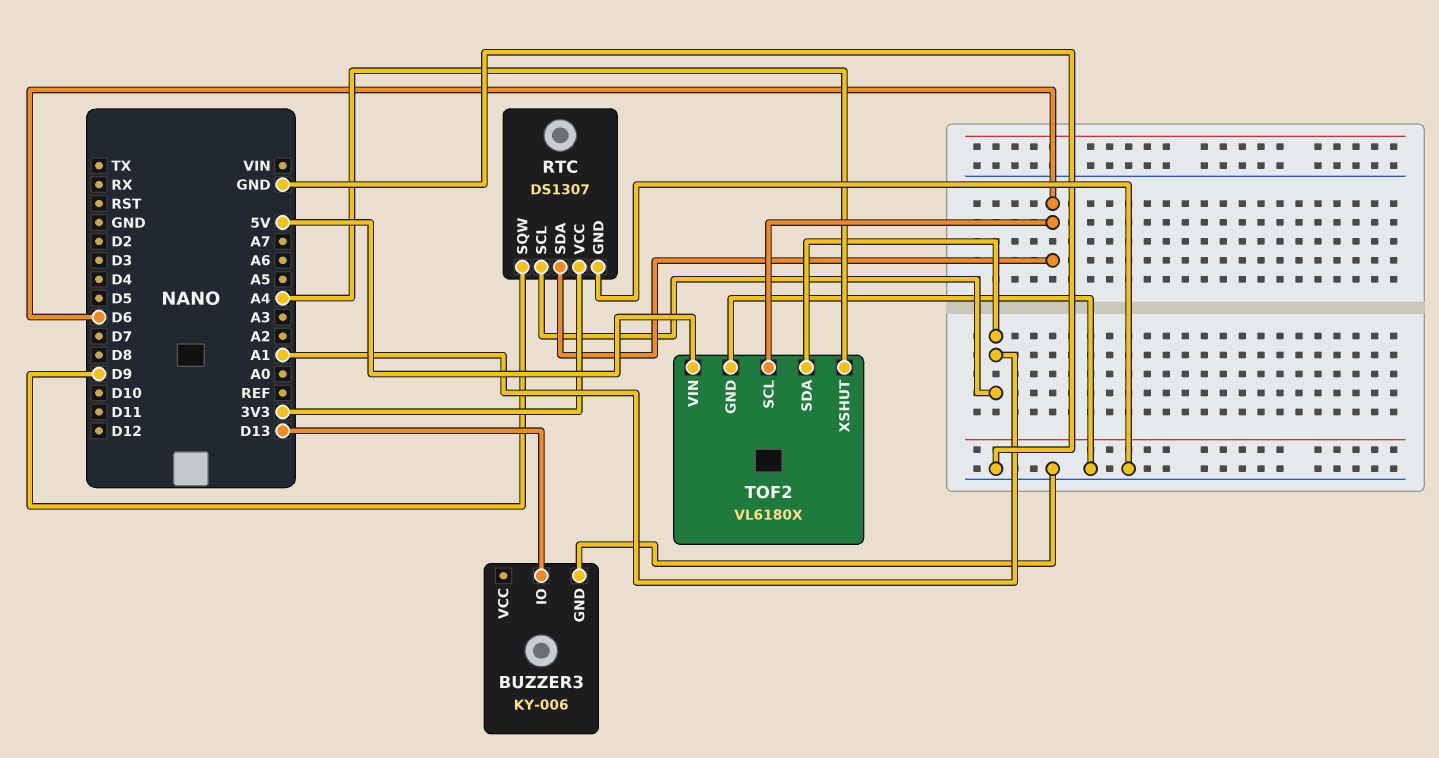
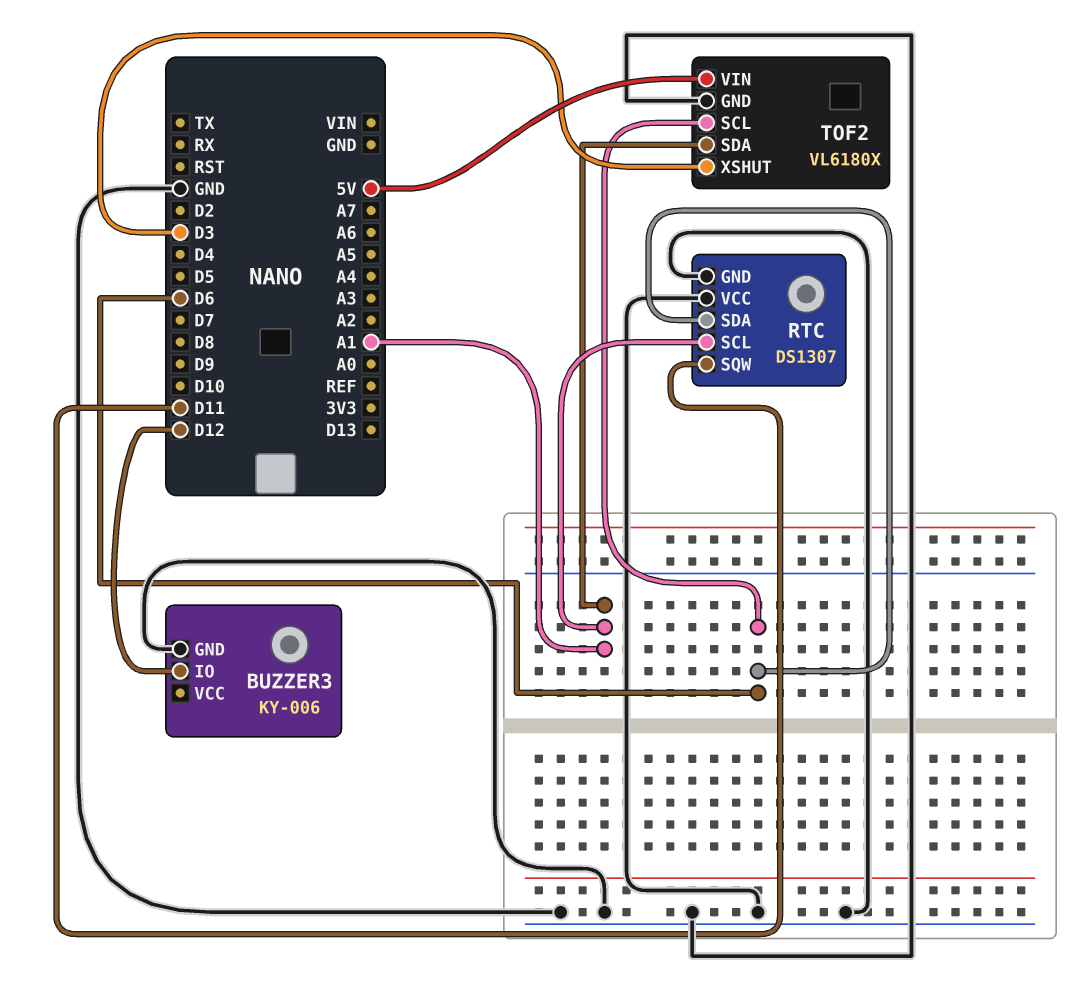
BUZZER3 pin IO: D13 -> D12
RTC pin SQW: D9 -> D11
RTC pin VCC: 3V3 -> GND
TOF2 pin XSHUT: A4 -> D3

